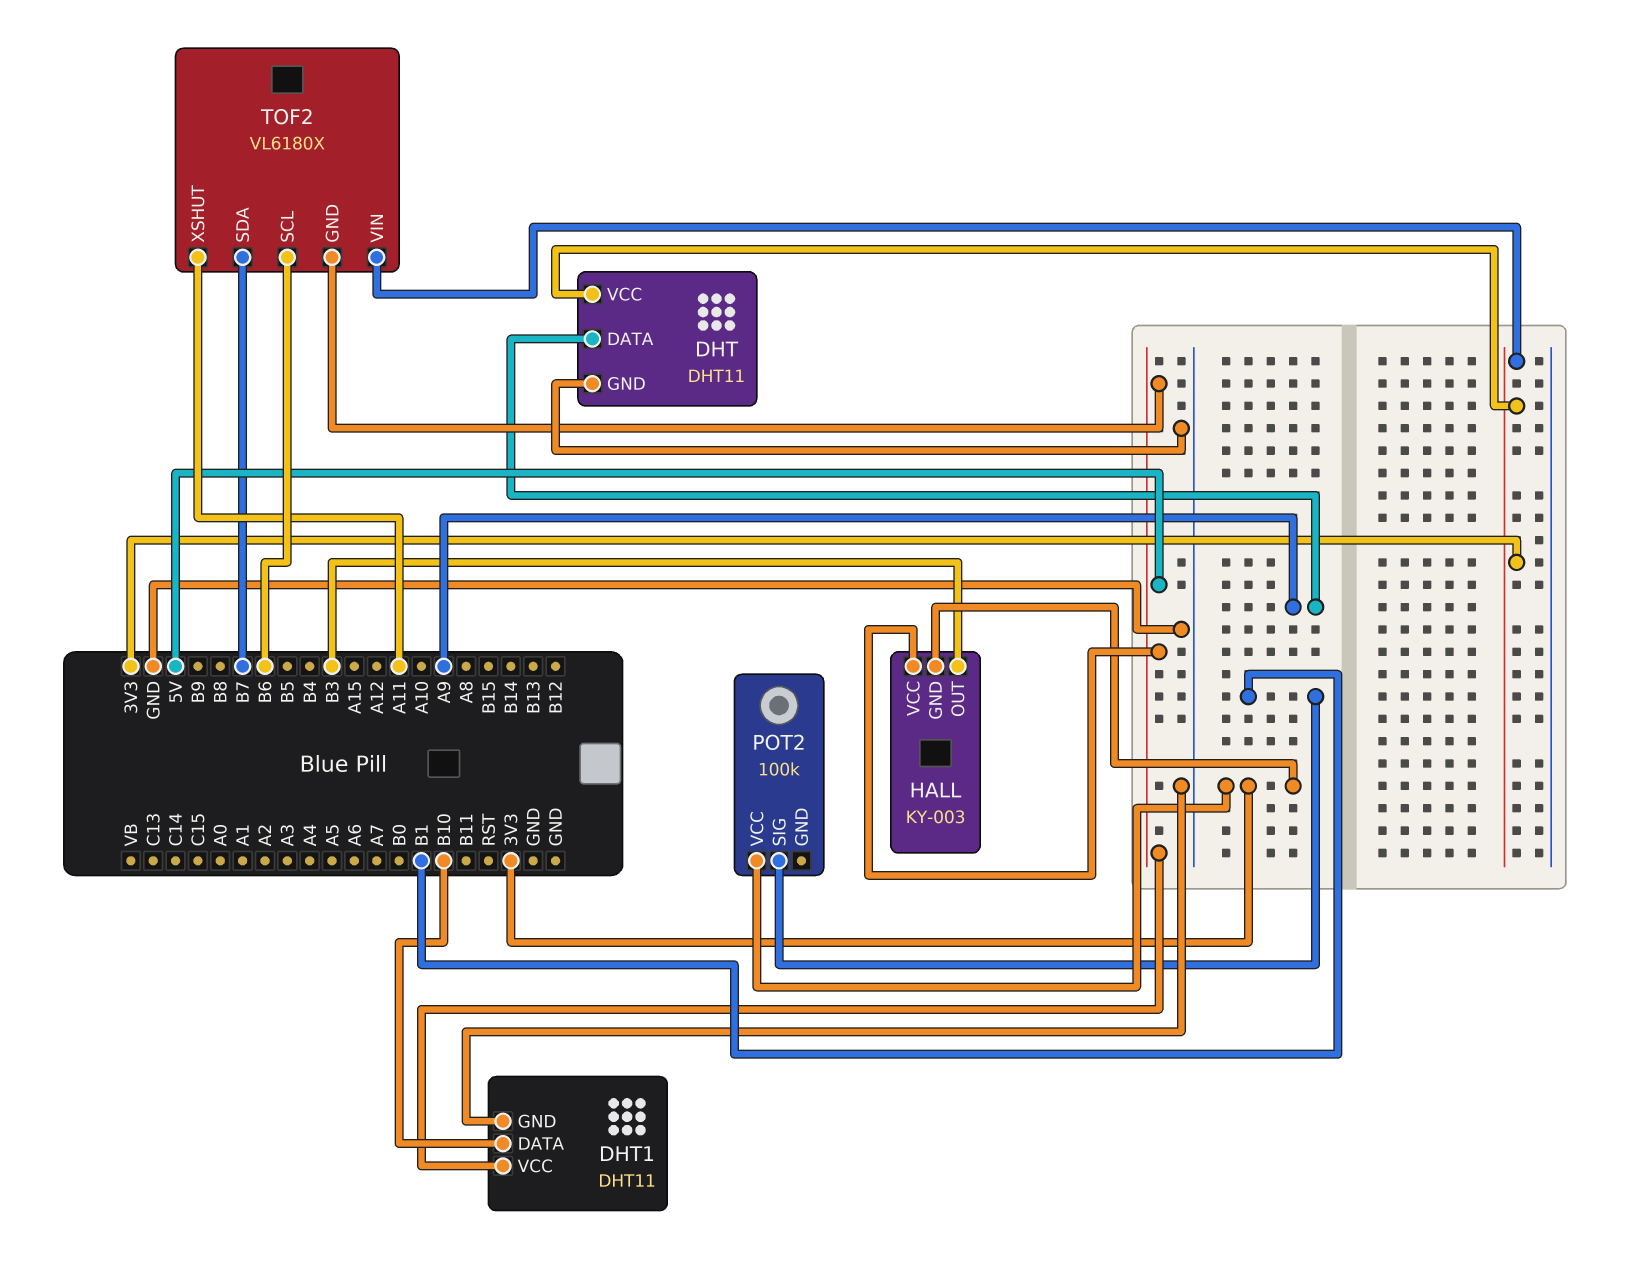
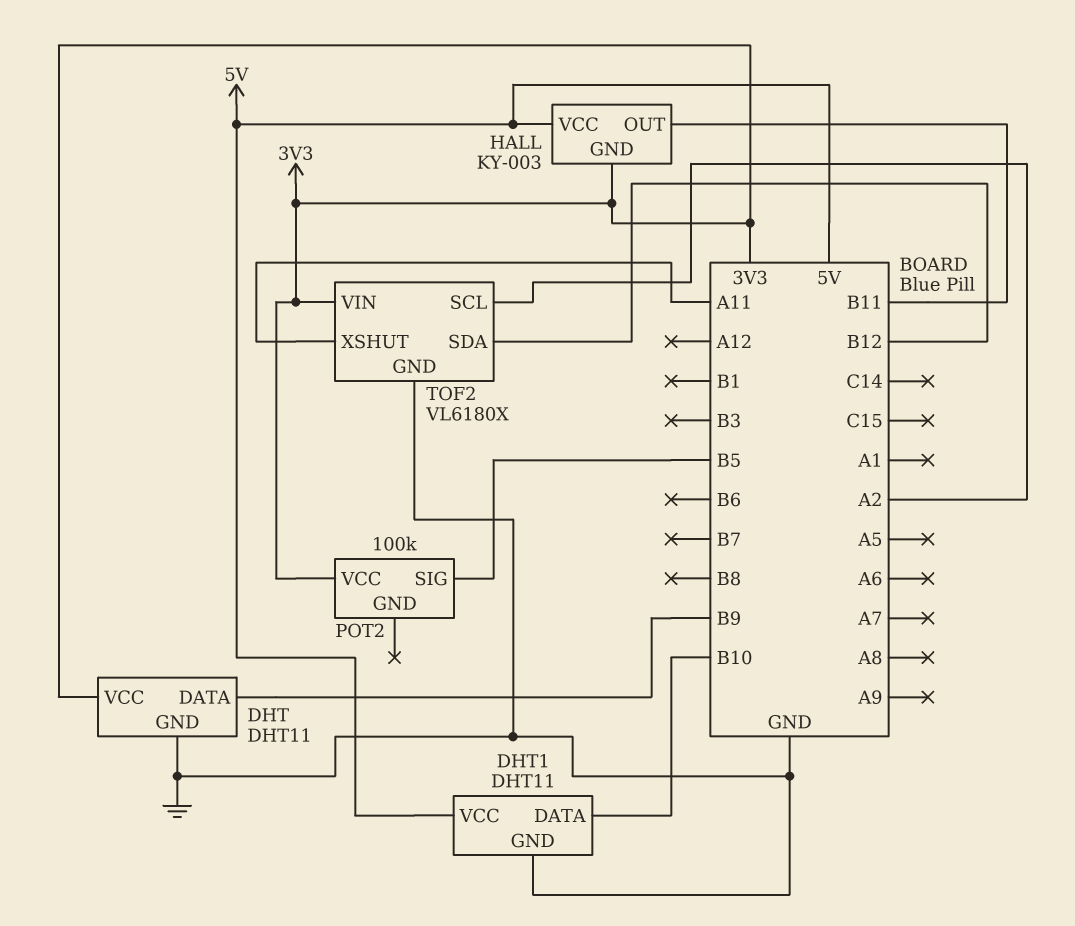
DHT pin DATA: A9 -> B9
HALL pin OUT: B3 -> B11
POT2 pin SIG: B1 -> B5
TOF2 pin GND: 5V -> GND
TOF2 pin SCL: B6 -> A2
TOF2 pin SDA: B7 -> B12

